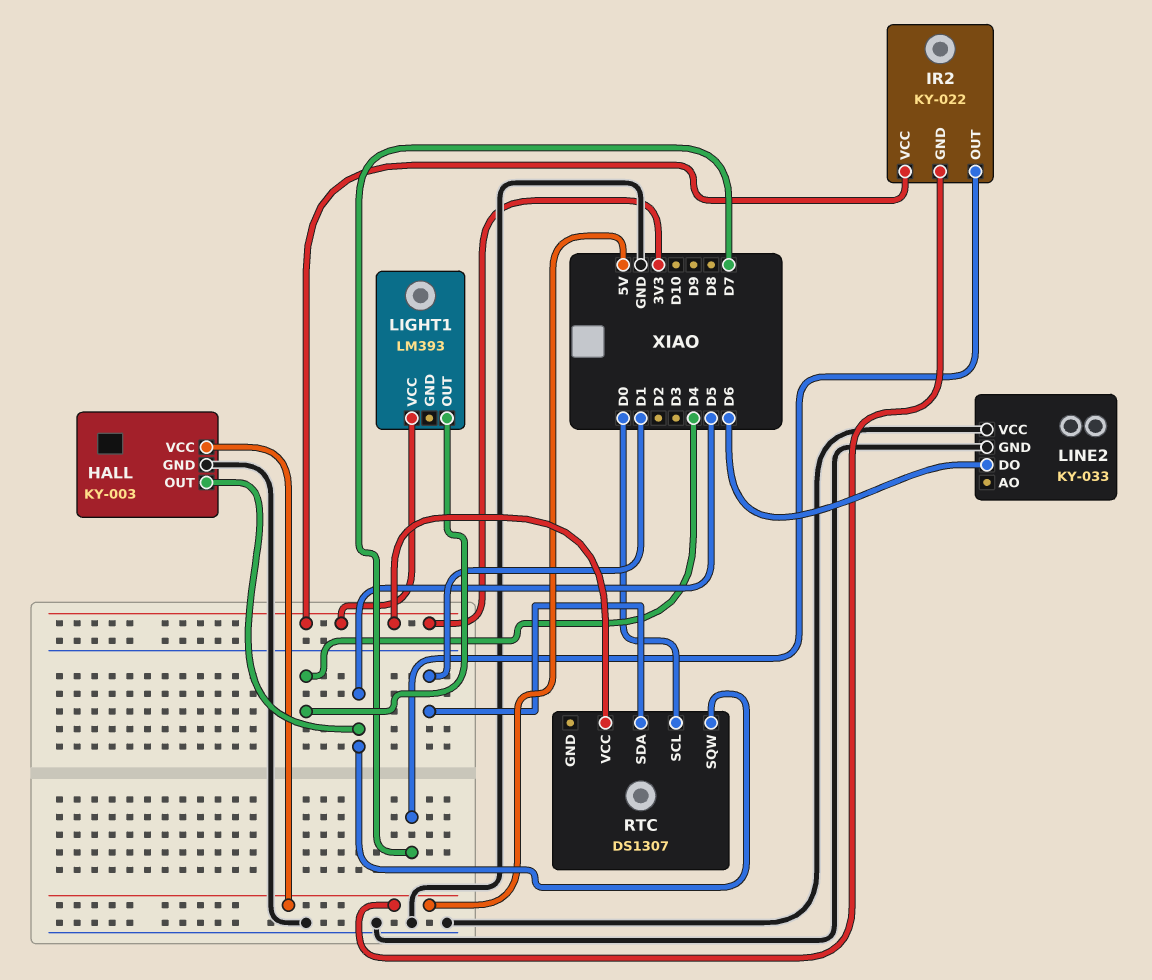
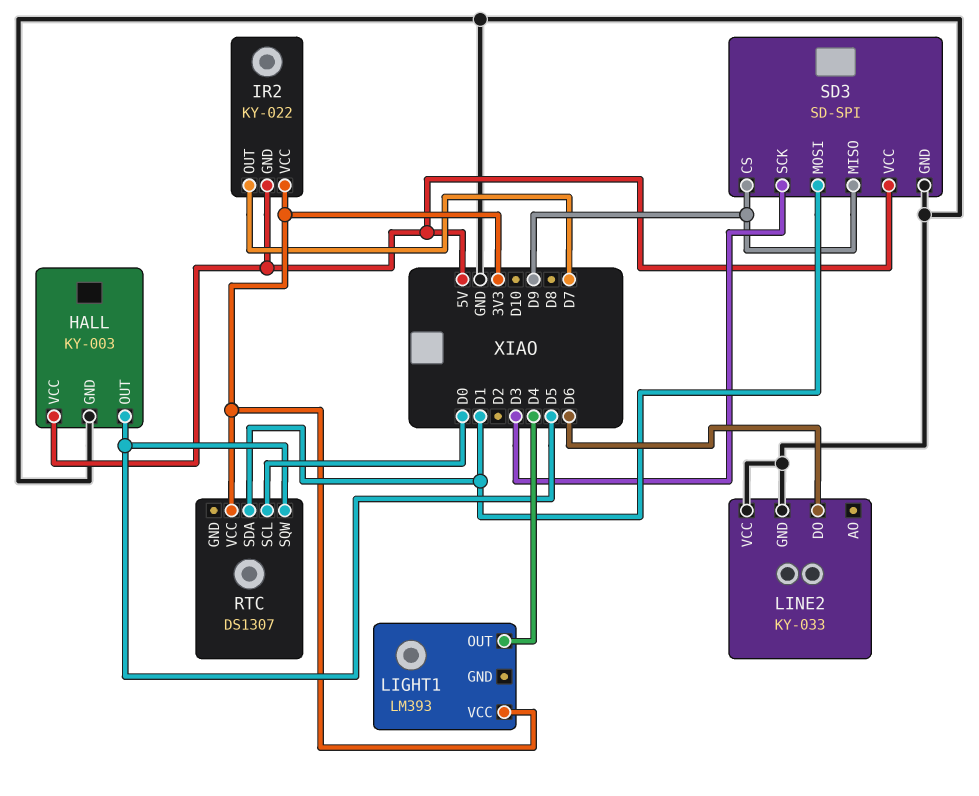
SD3: none -> SD-SPI
SD3 pin CS: none -> D9
SD3 pin GND: none -> GND
SD3 pin MISO: none -> D9
SD3 pin MOSI: none -> D1
SD3 pin SCK: none -> D3
SD3 pin VCC: none -> 5V

